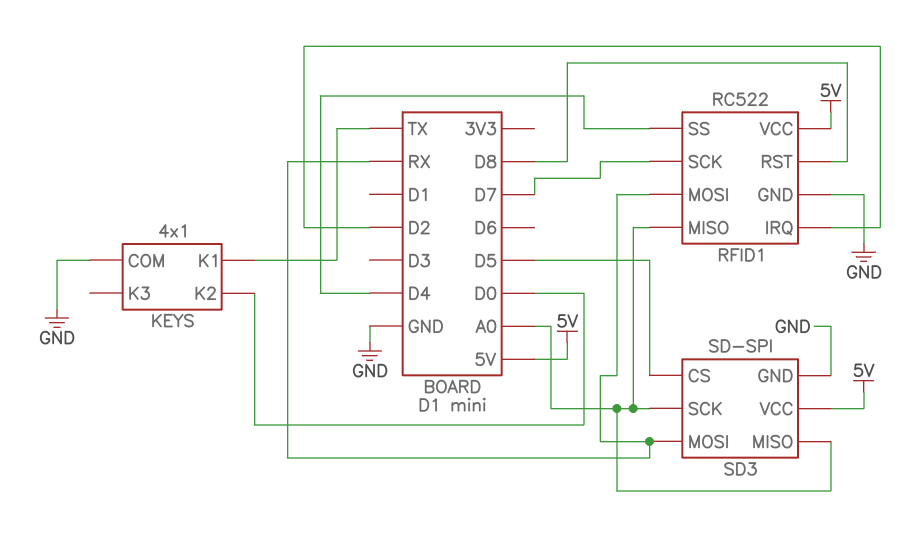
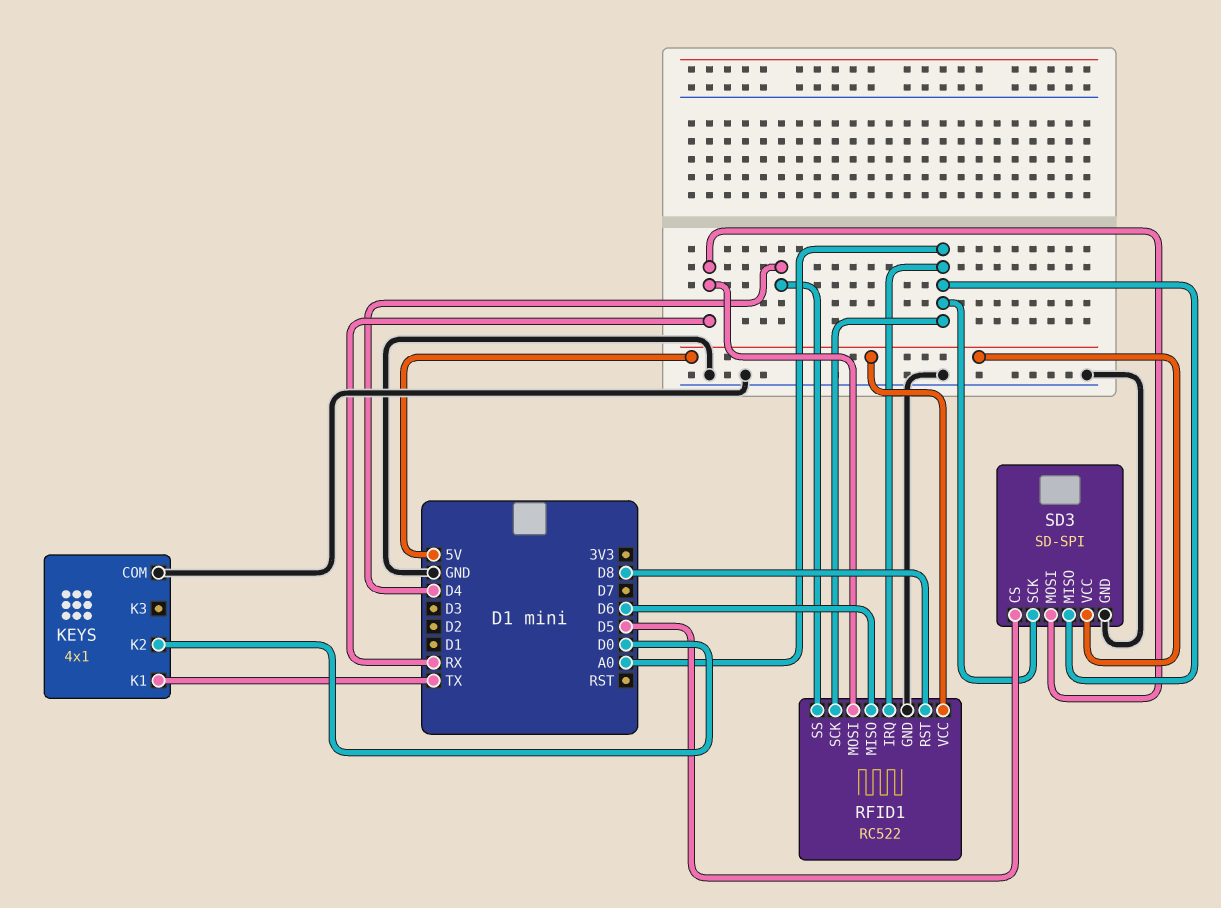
RFID1 pin IRQ: D2 -> A0
RFID1 pin MISO: A0 -> D6
RFID1 pin SCK: D7 -> A0

